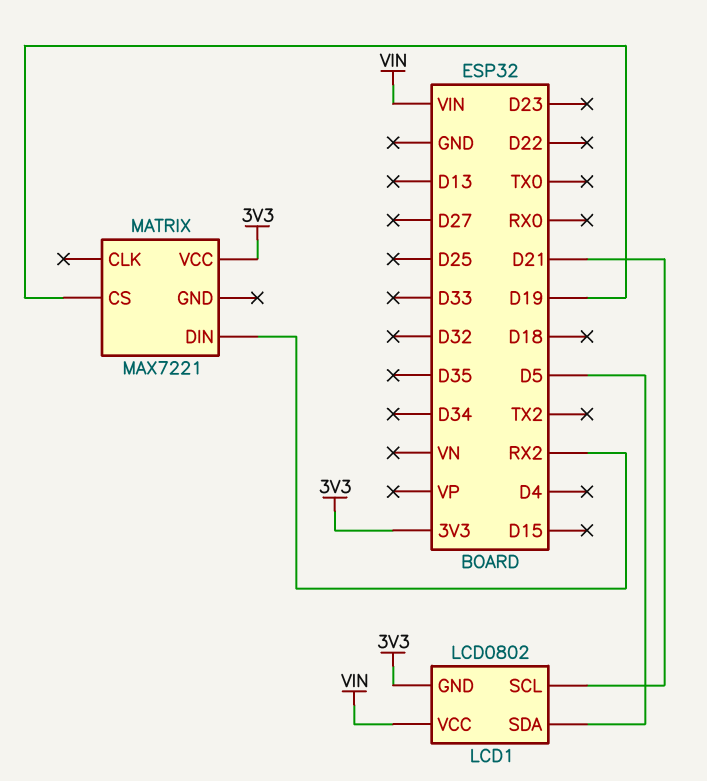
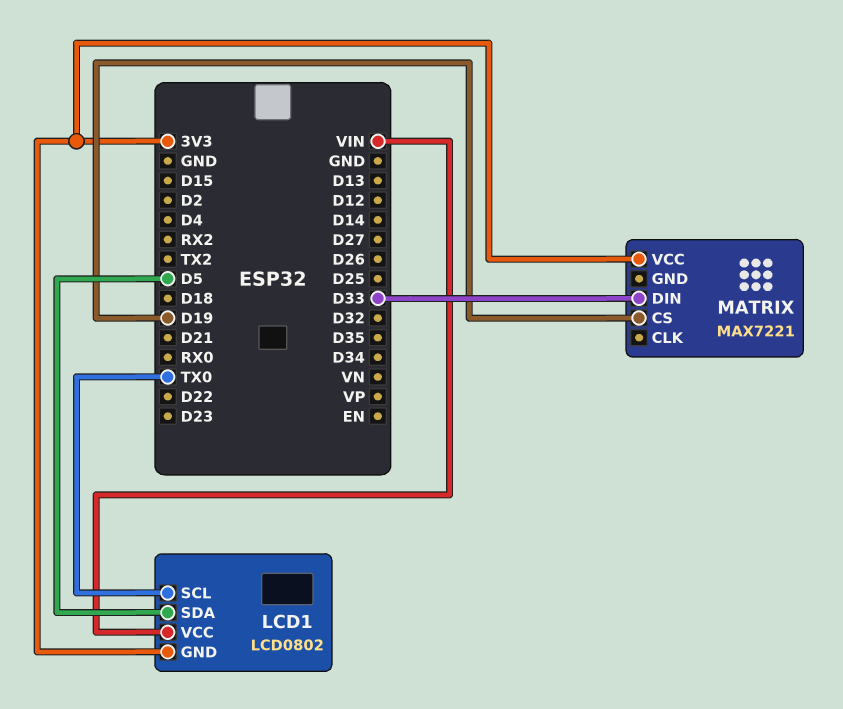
LCD1 pin SCL: D21 -> TX0
MATRIX pin DIN: RX2 -> D33

